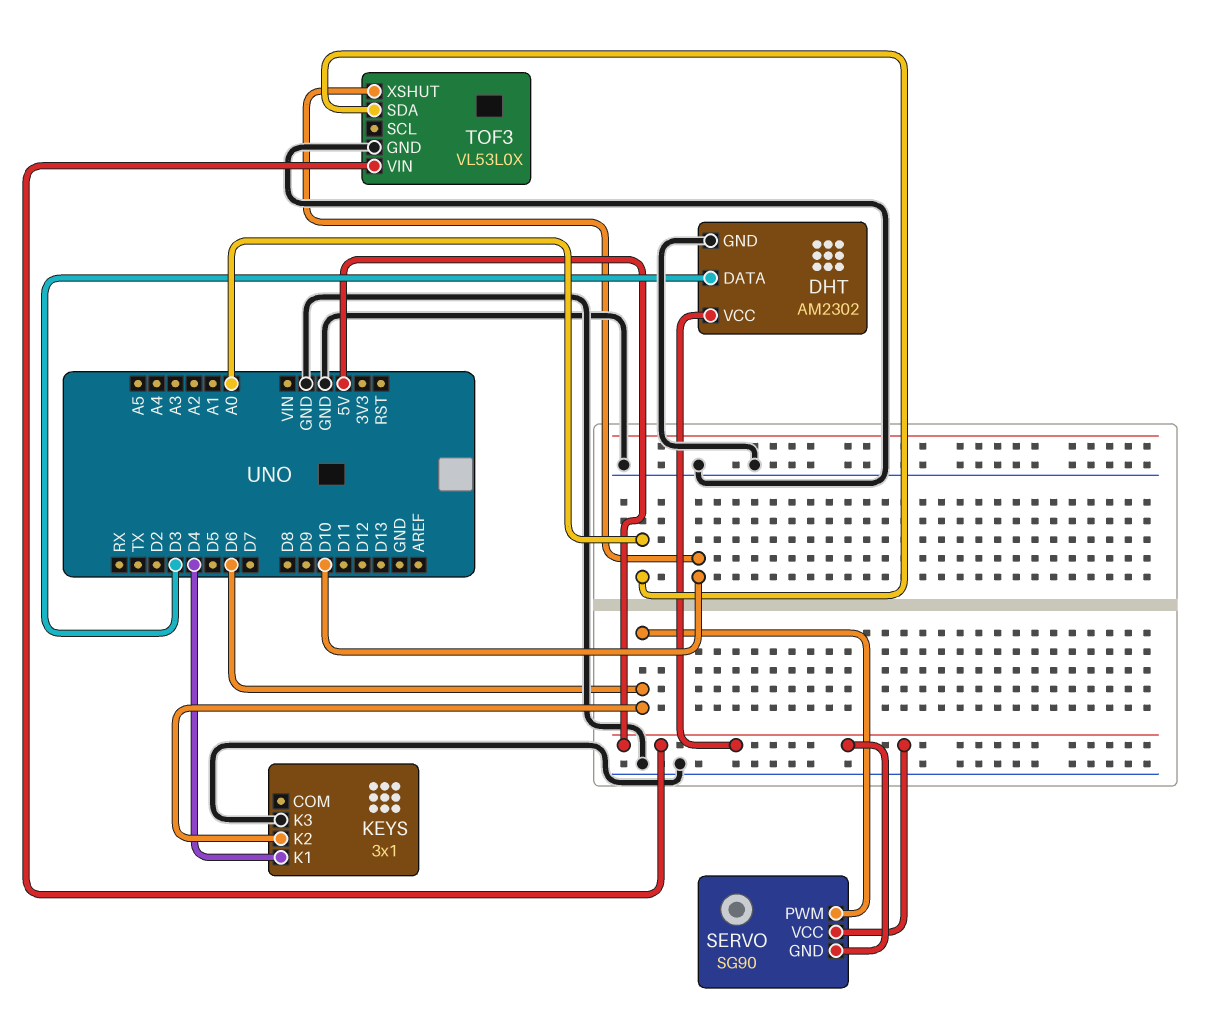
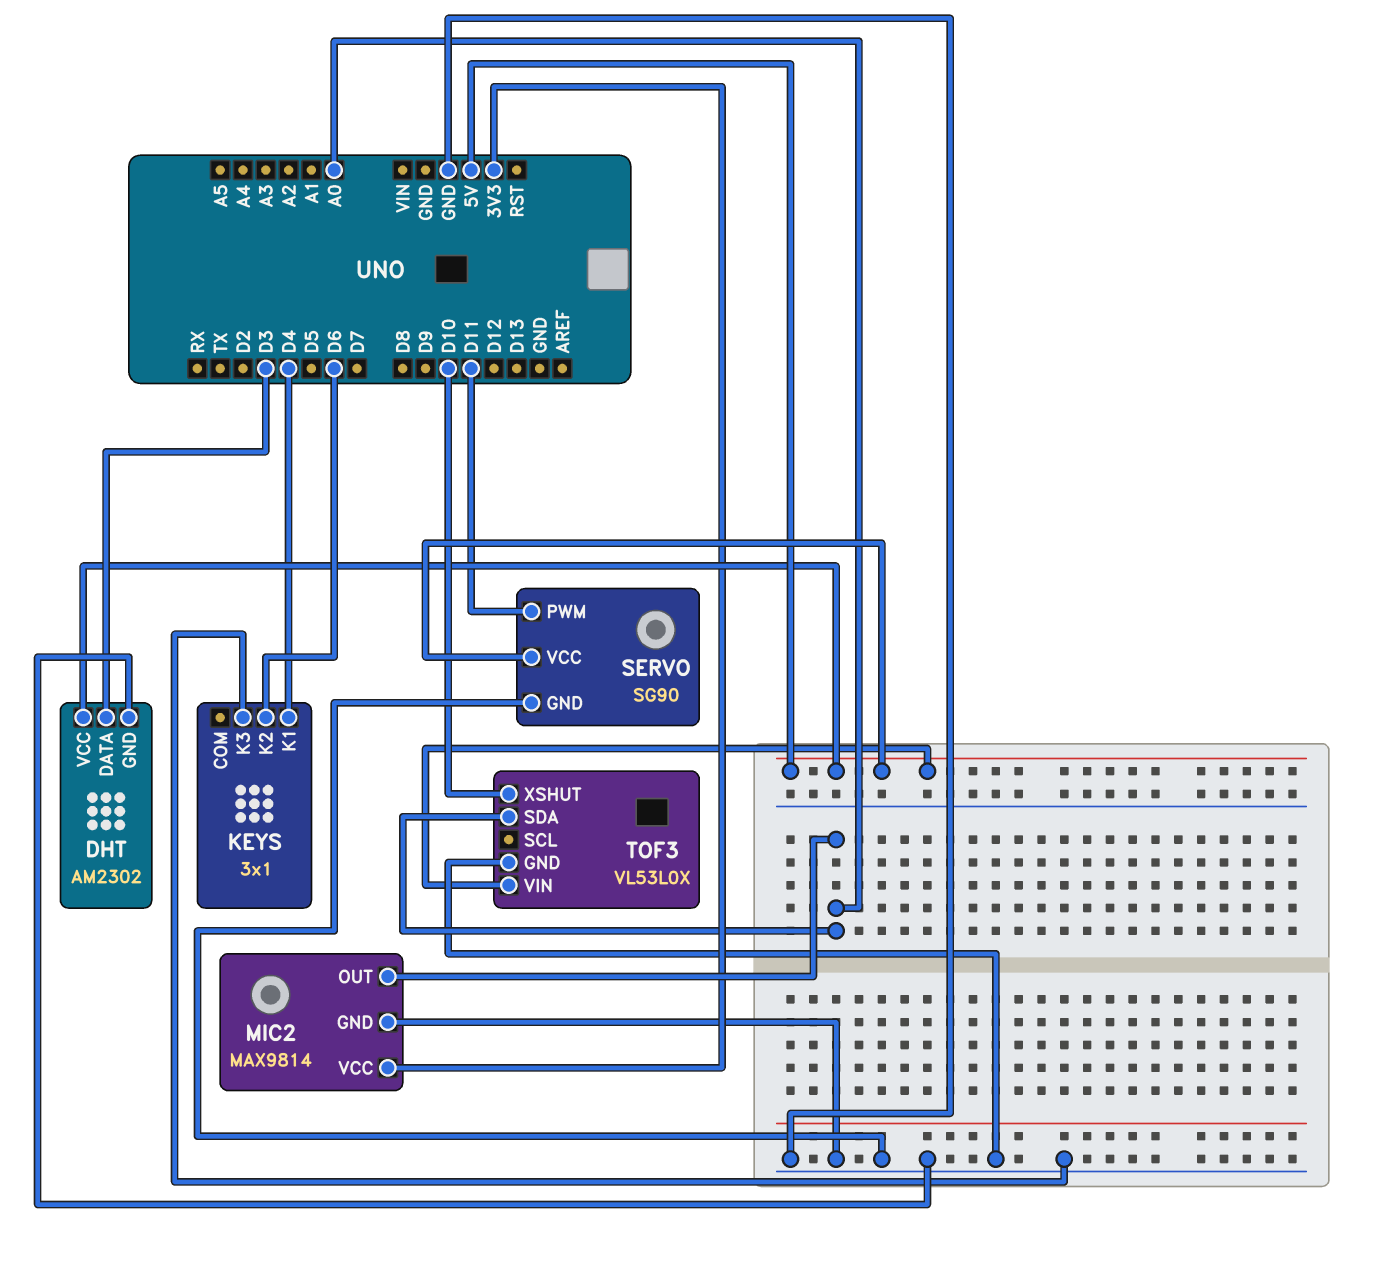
MIC2: none -> MAX9814
MIC2 pin GND: none -> GND
MIC2 pin OUT: none -> A0
MIC2 pin VCC: none -> 3V3
SERVO pin GND: 5V -> GND
SERVO pin PWM: D6 -> D11

